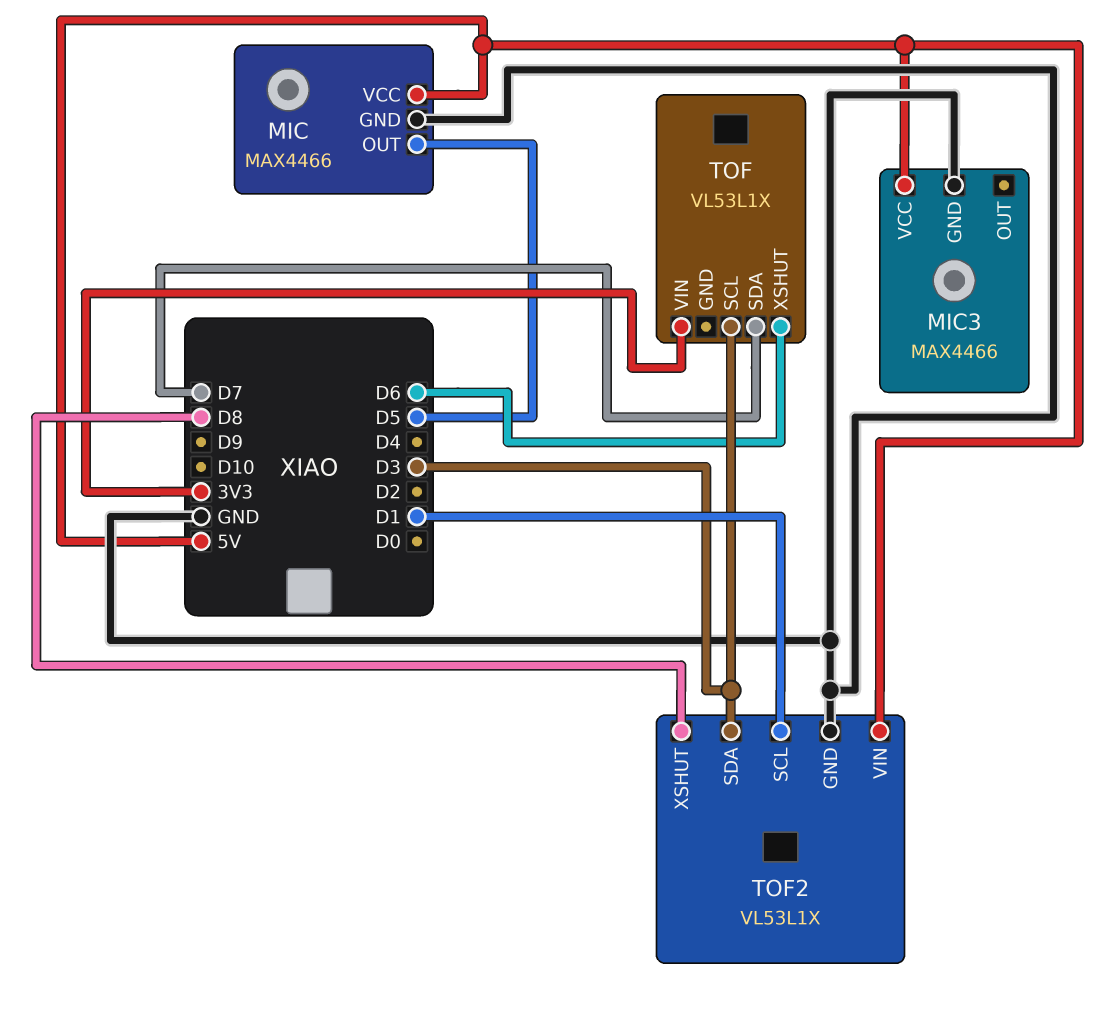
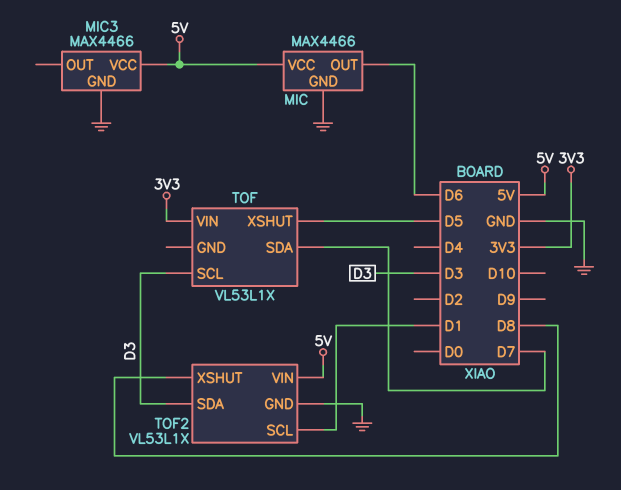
MIC pin OUT: D5 -> D6
TOF pin XSHUT: D6 -> D5

